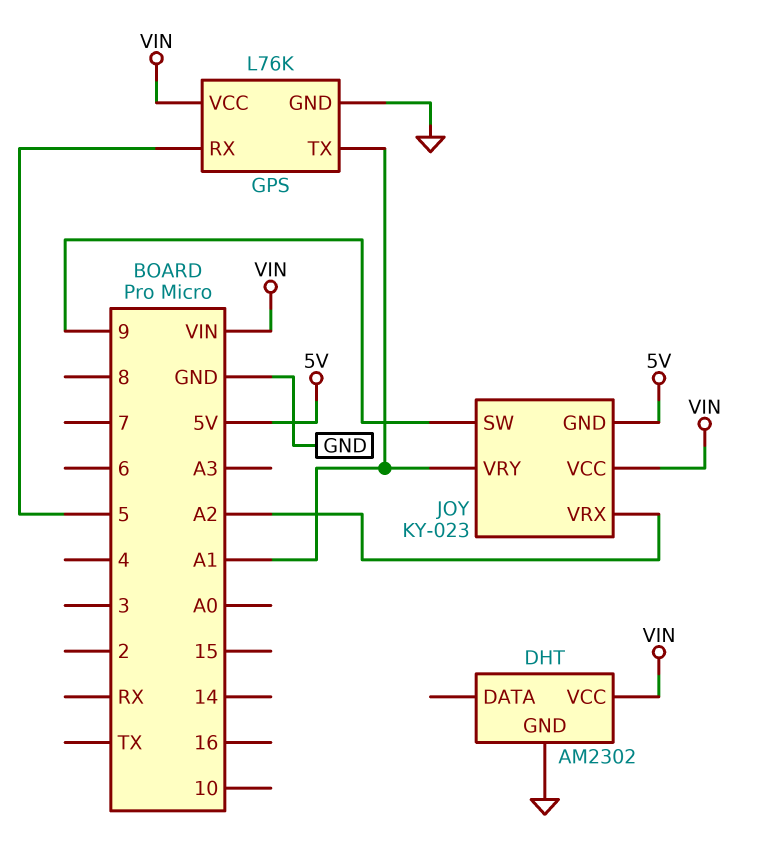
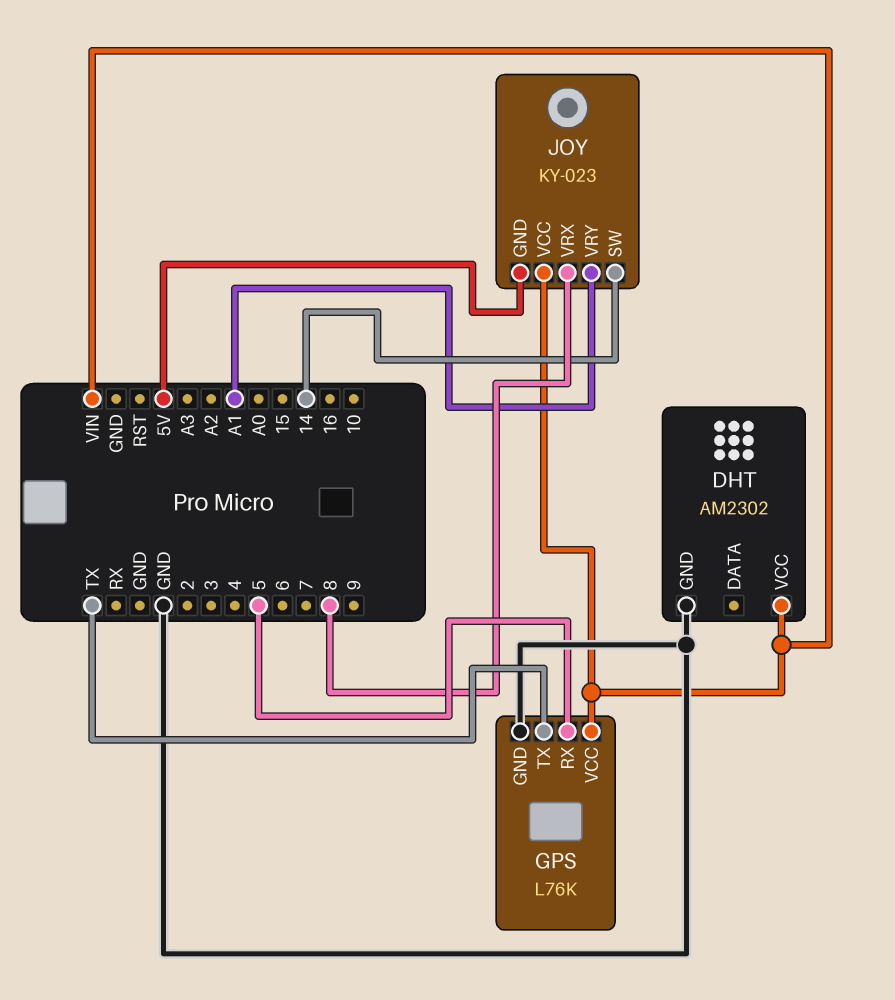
GPS pin TX: A1 -> TX
JOY pin SW: 9 -> 14
JOY pin VRX: A2 -> 8

